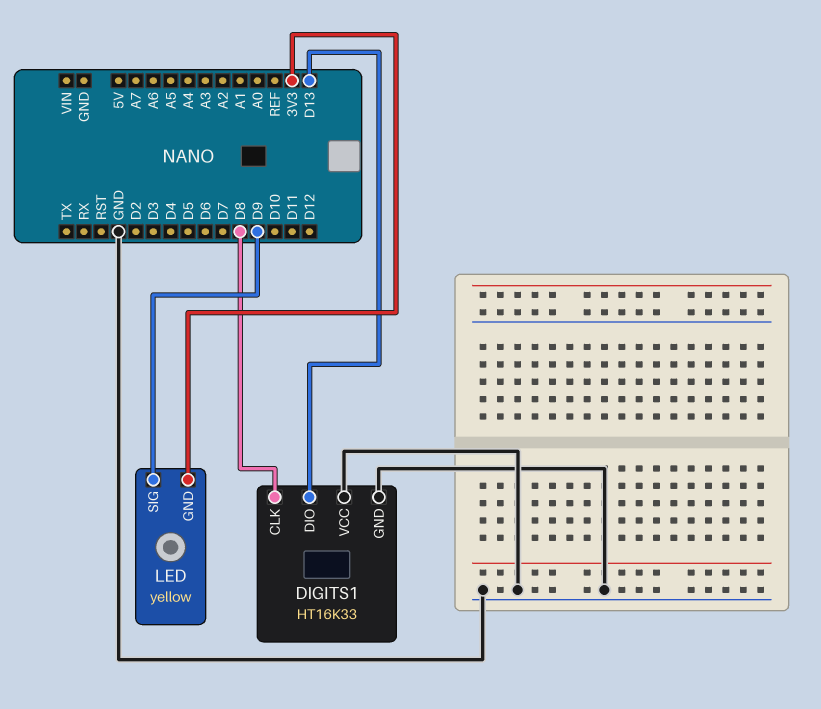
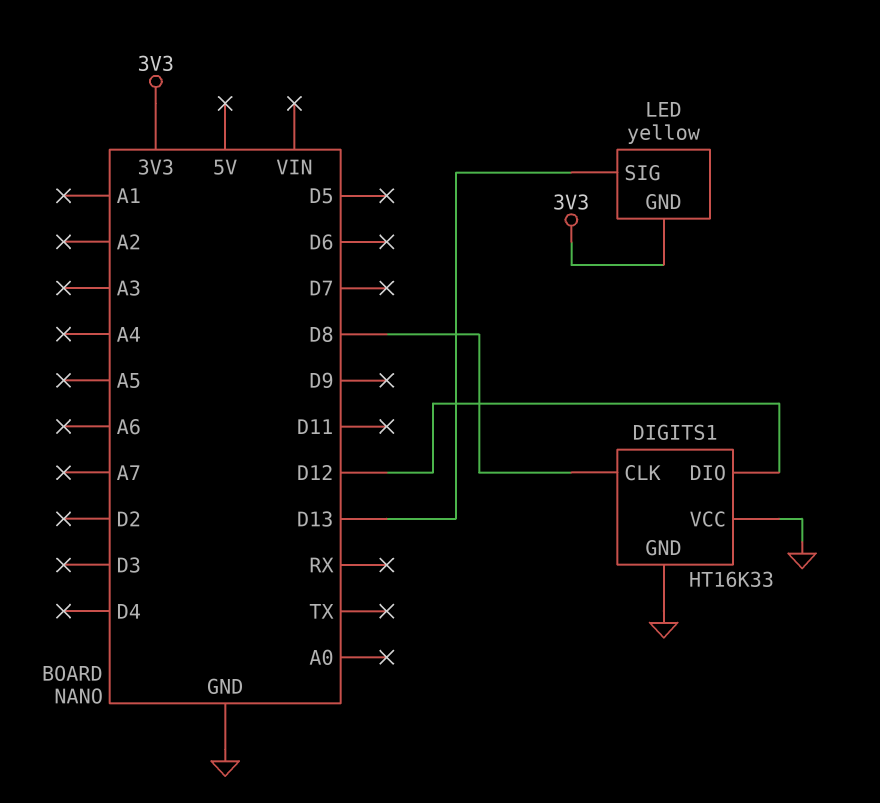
DIGITS1 pin DIO: D13 -> D12
LED pin SIG: D9 -> D13

